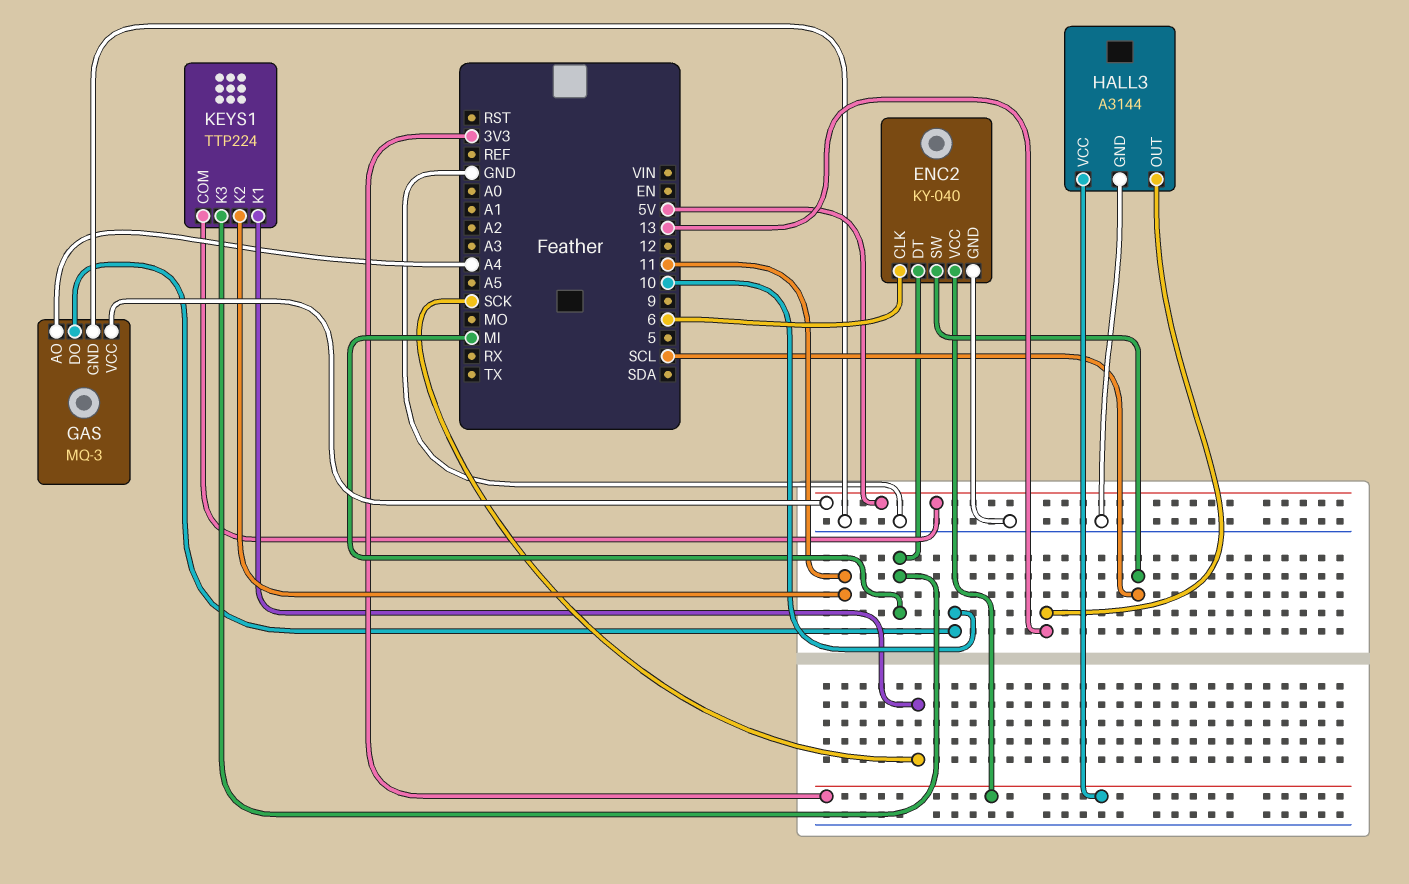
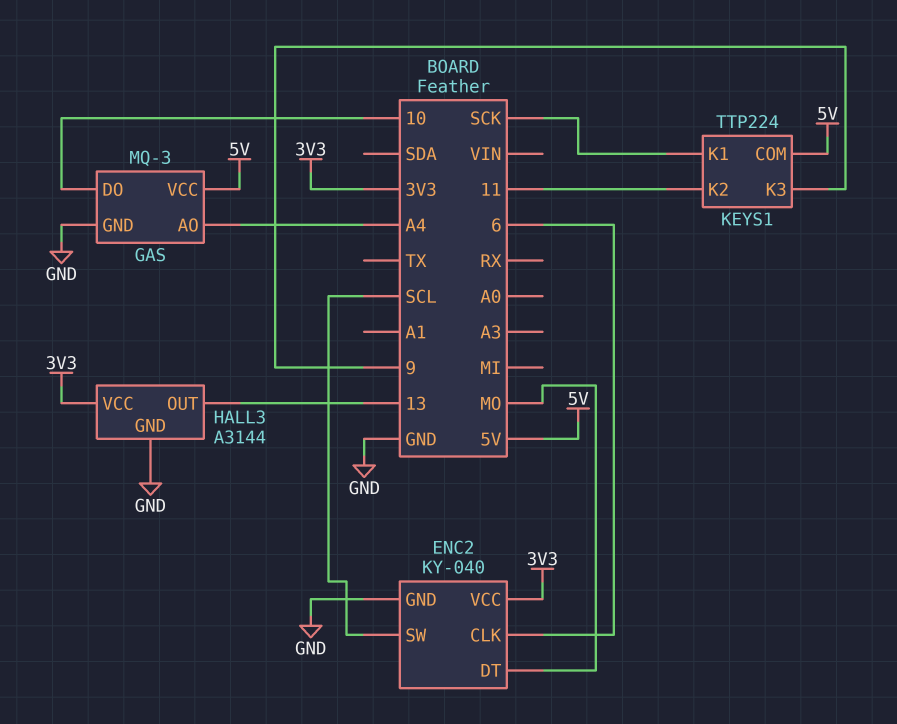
ENC2 pin DT: MI -> MO
KEYS1 pin K3: MI -> 9

